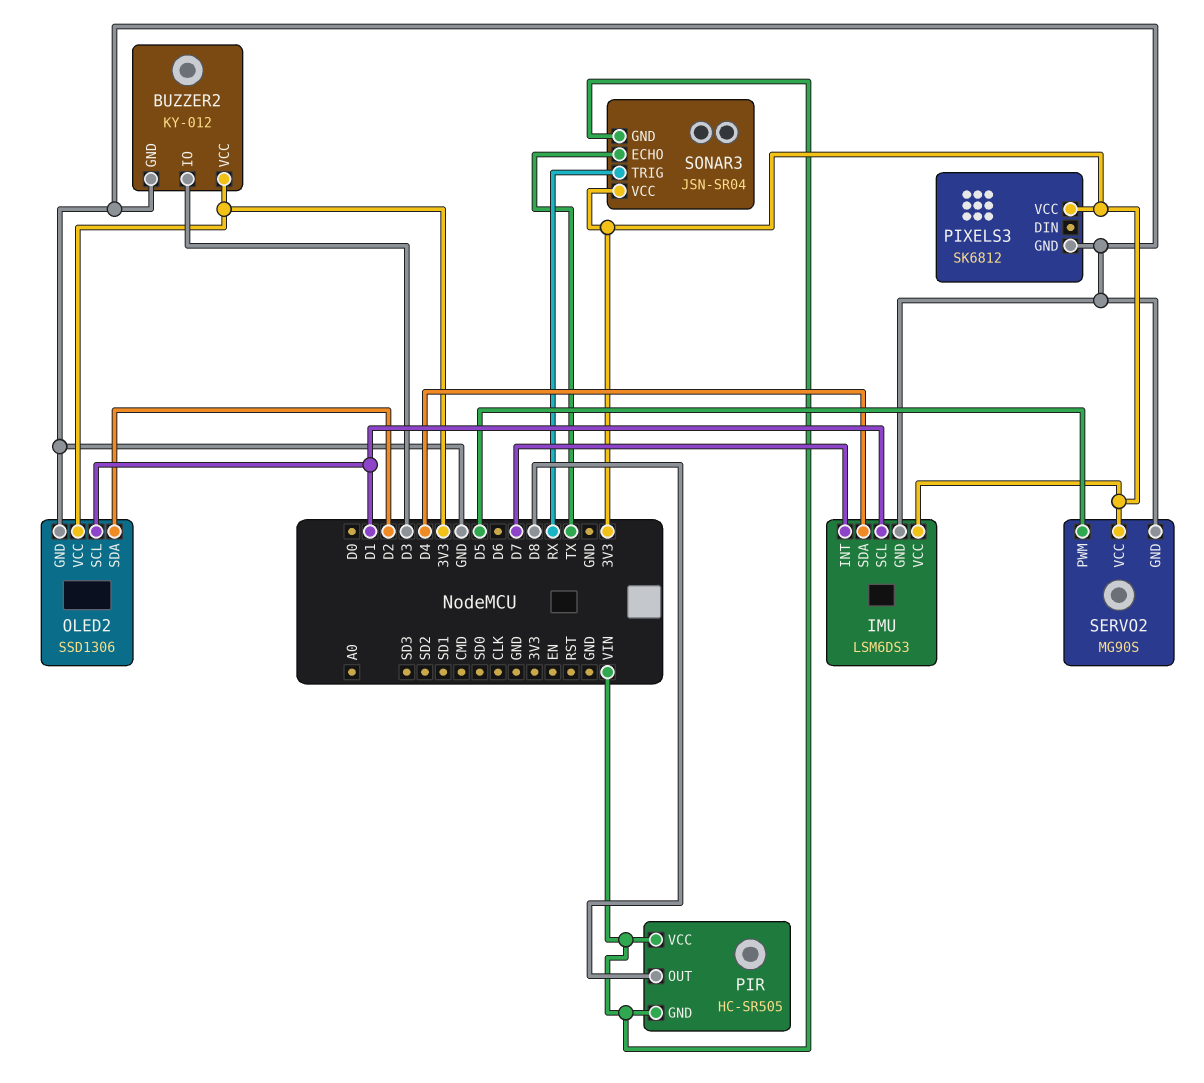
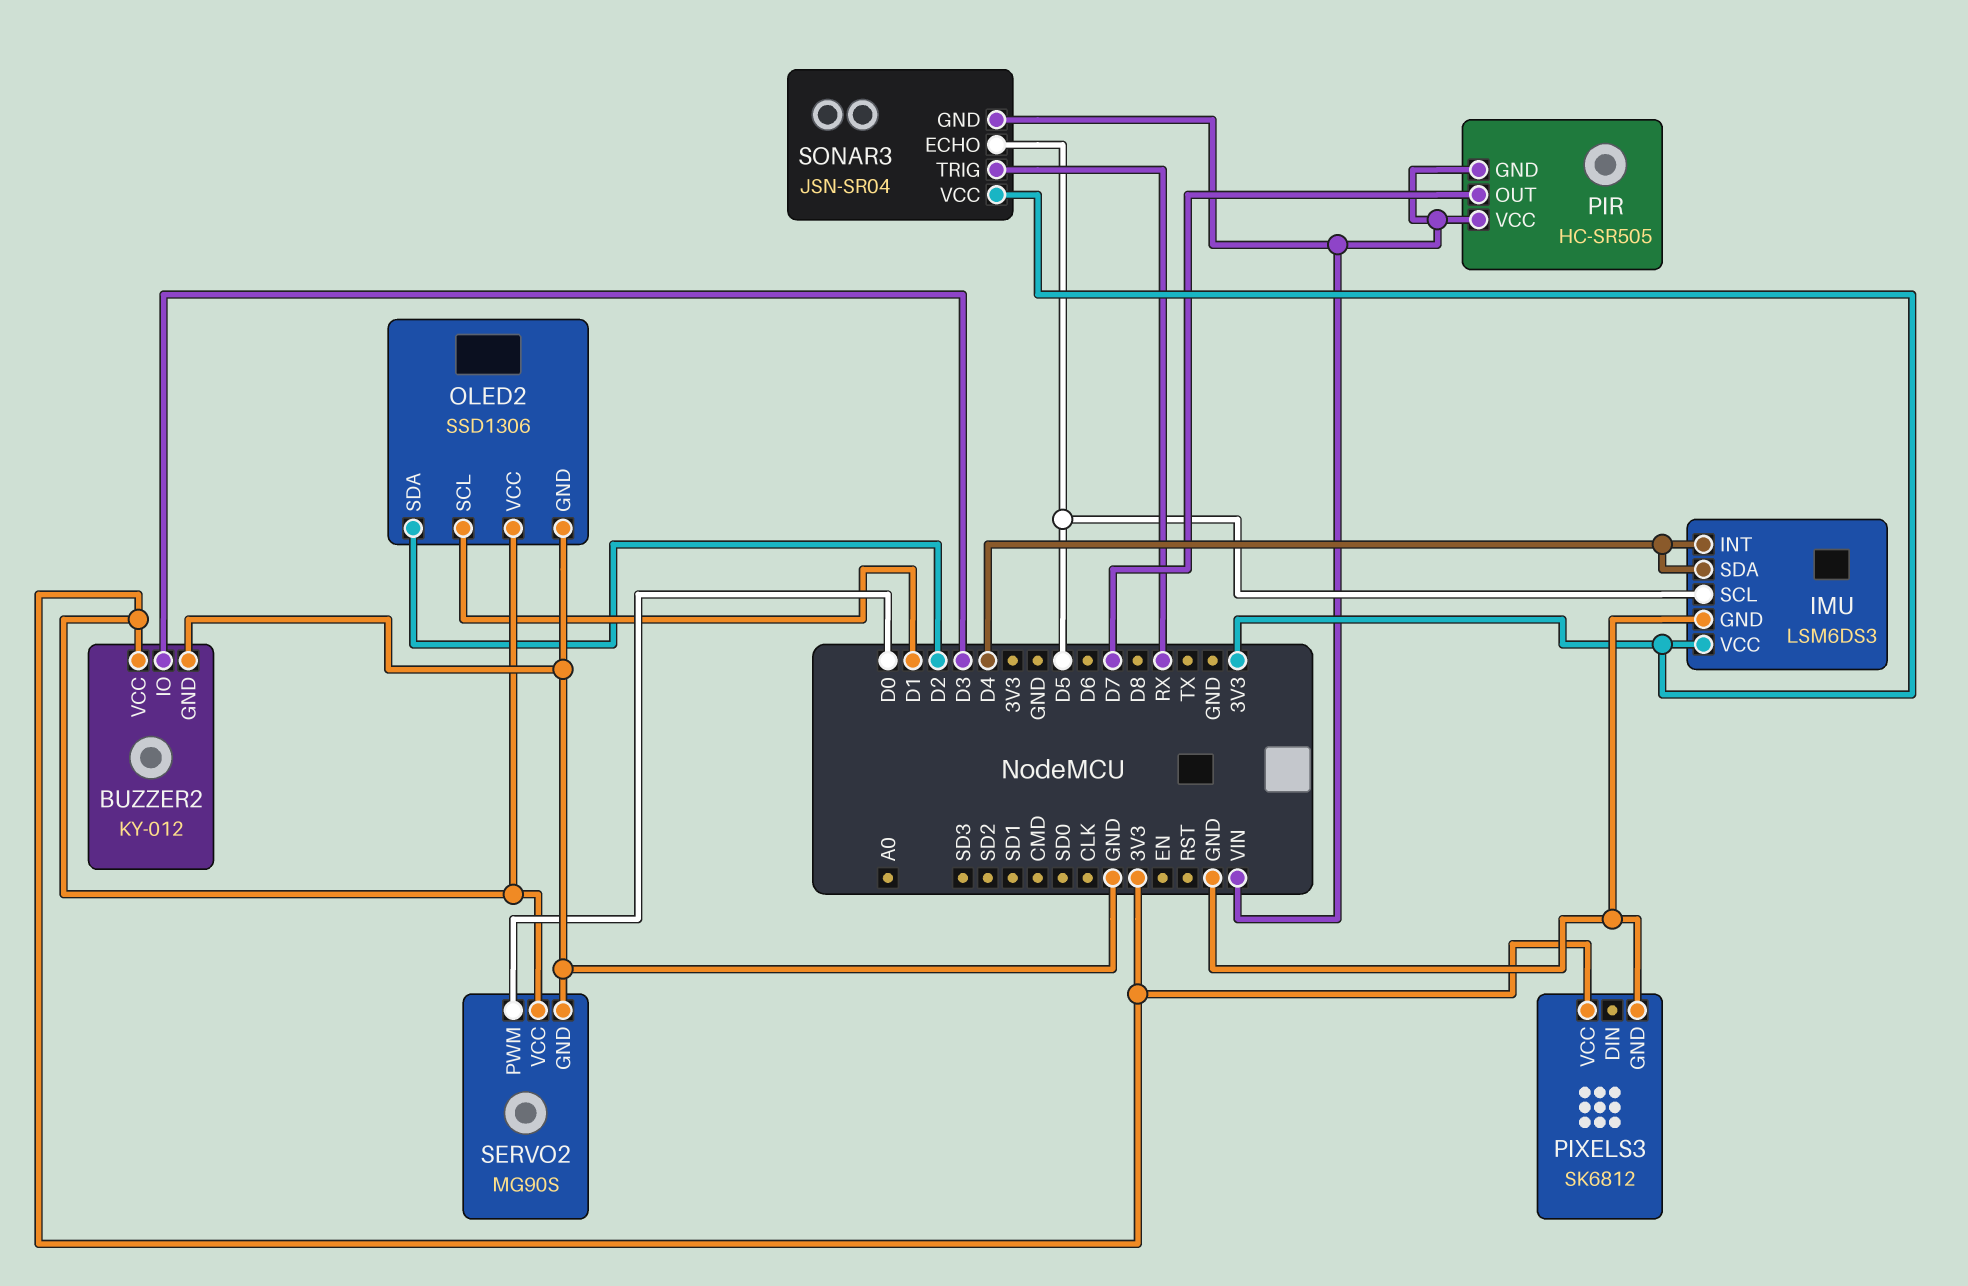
IMU pin INT: D7 -> D4
IMU pin SCL: D1 -> D5
PIR pin OUT: D8 -> D7
SERVO2 pin PWM: D5 -> D0
SONAR3 pin ECHO: TX -> D5

